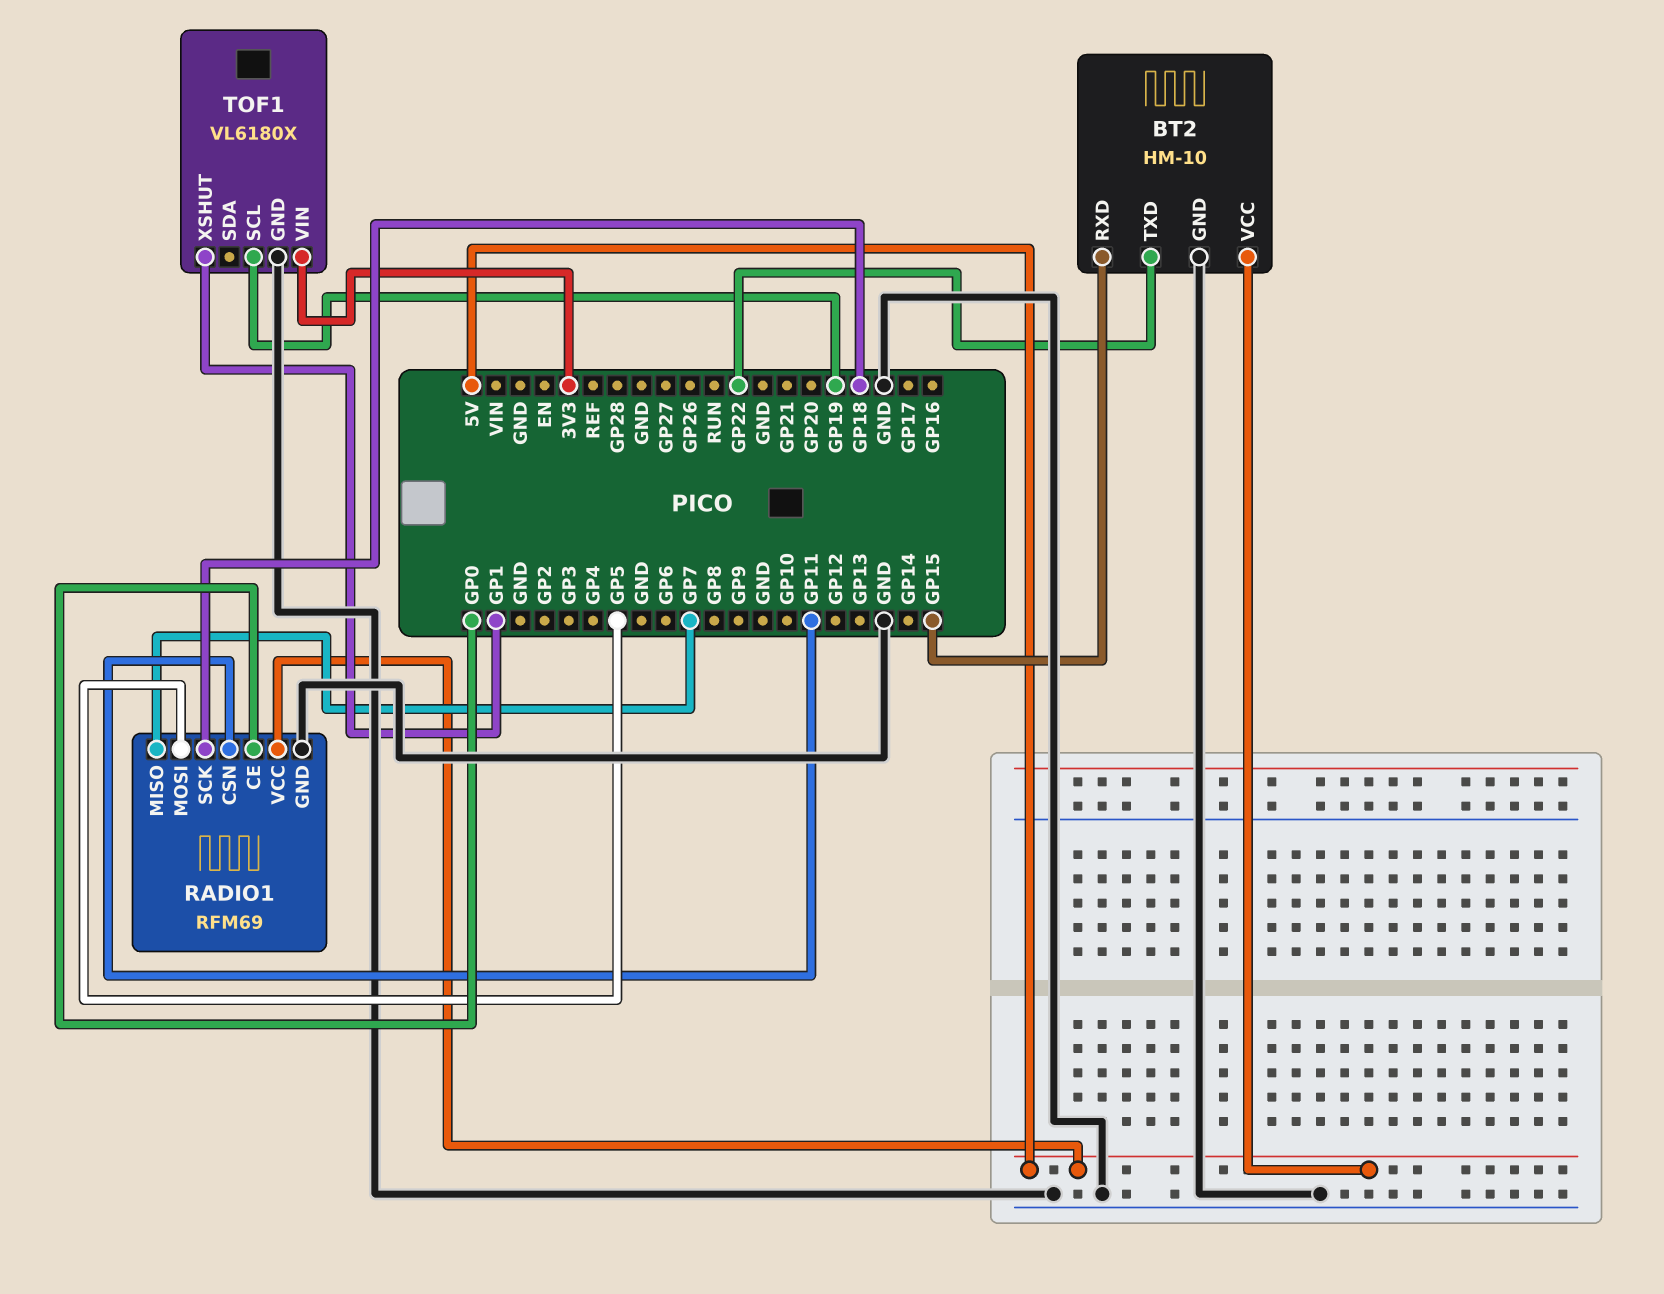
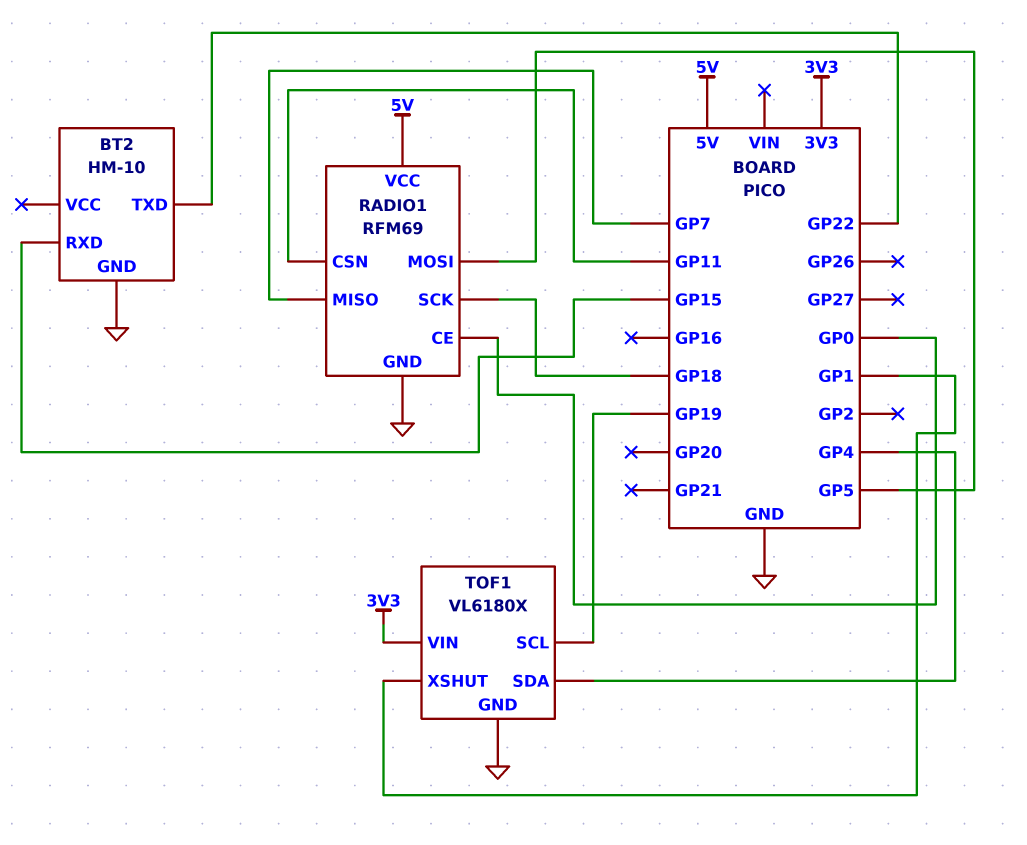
BT2 pin VCC: 5V -> none
TOF1 pin SDA: none -> GP4

